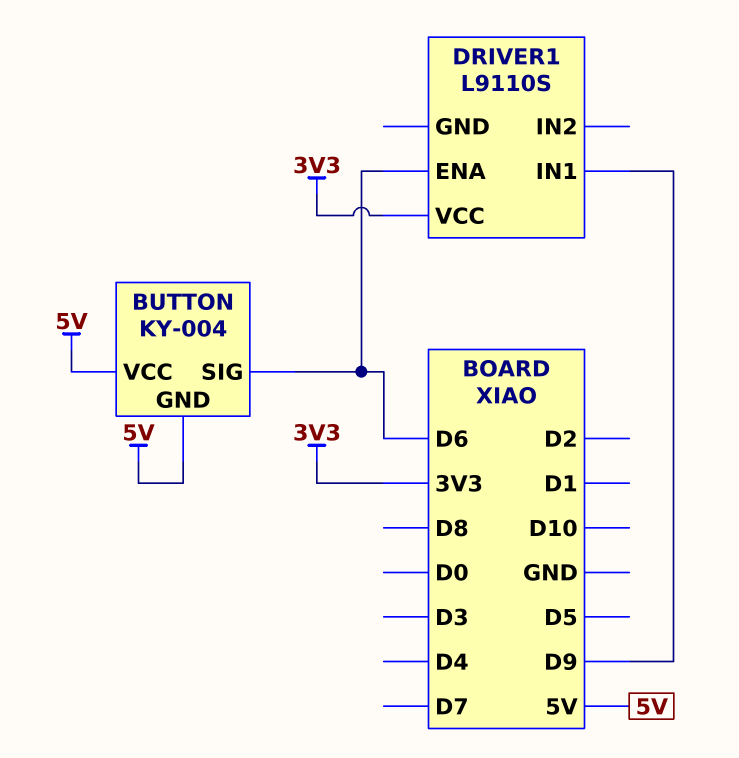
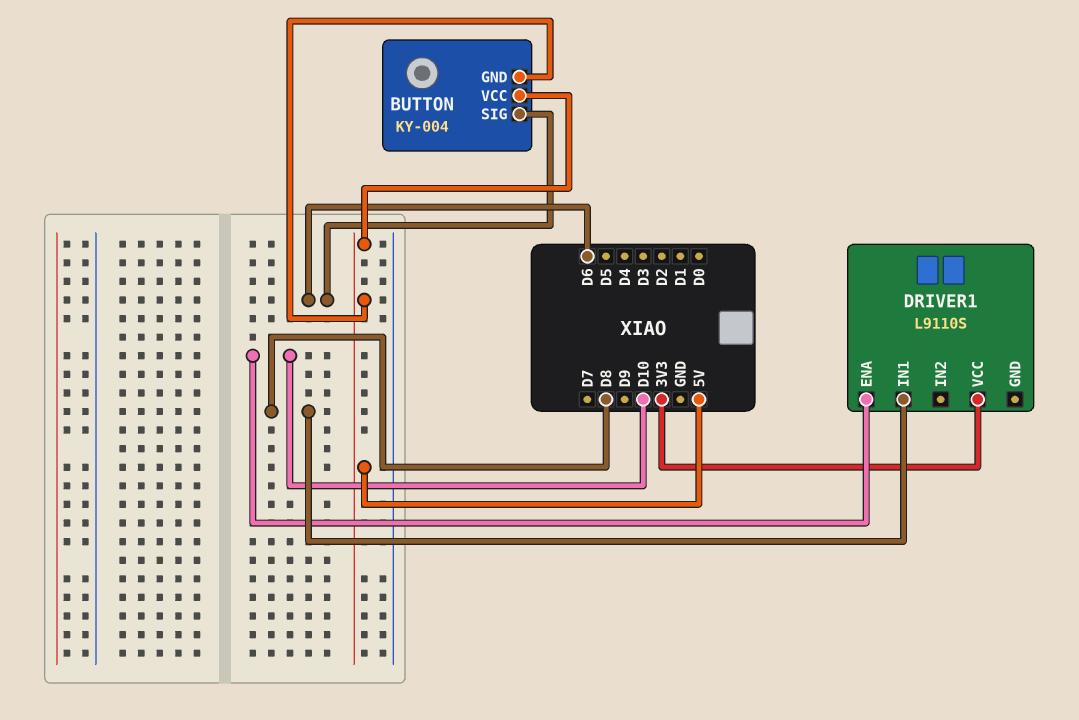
DRIVER1 pin ENA: D6 -> D10
DRIVER1 pin IN1: D9 -> D8

